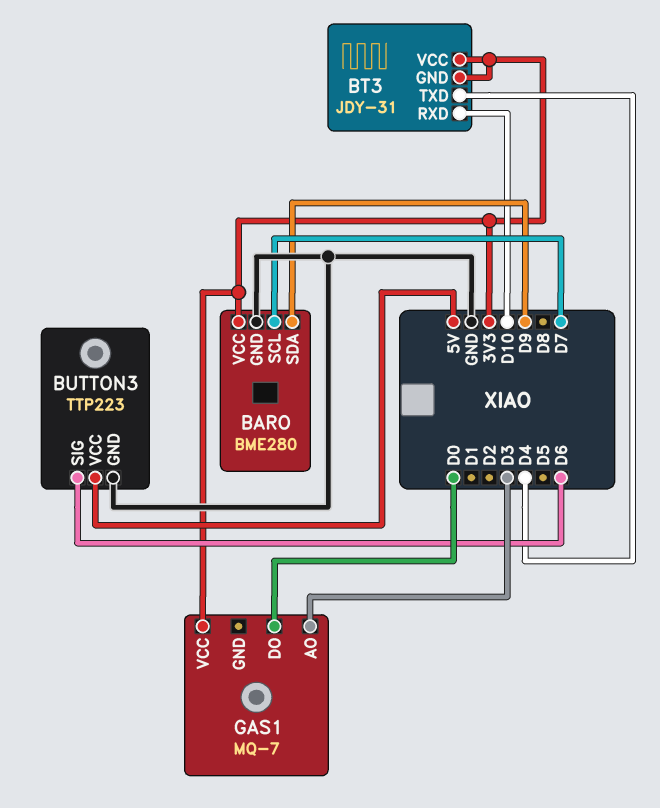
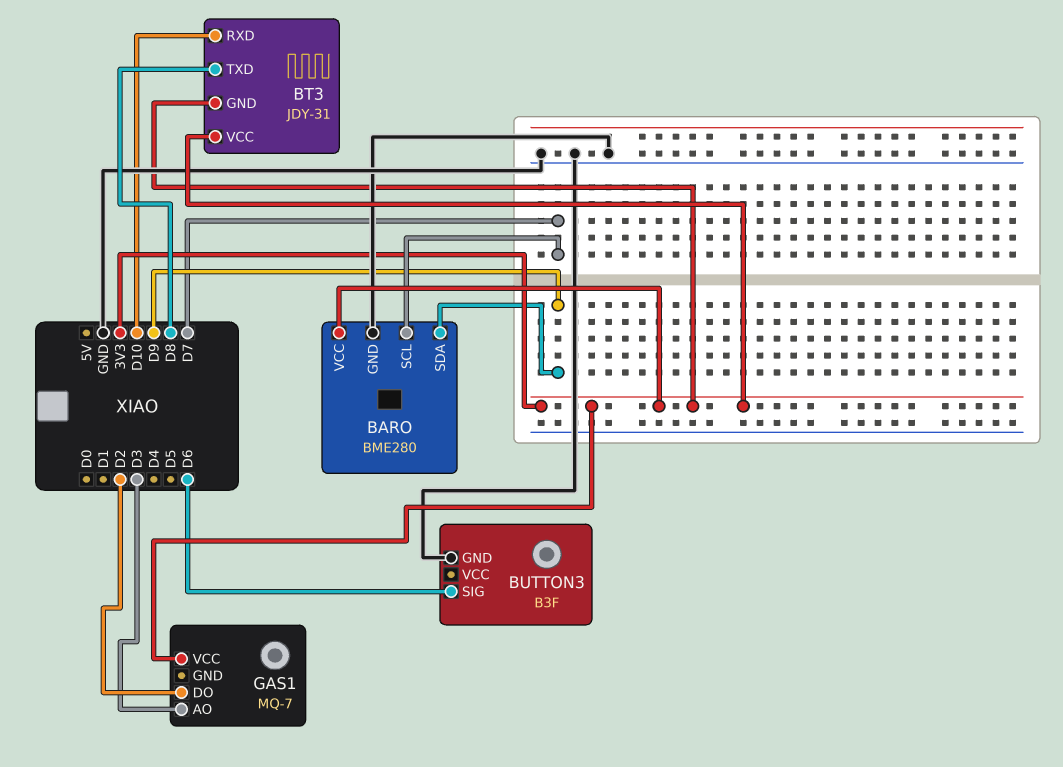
BT3 pin TXD: D4 -> D8
BUTTON3: TTP223 -> B3F
BUTTON3 pin VCC: 5V -> none
GAS1 pin DO: D0 -> D2

